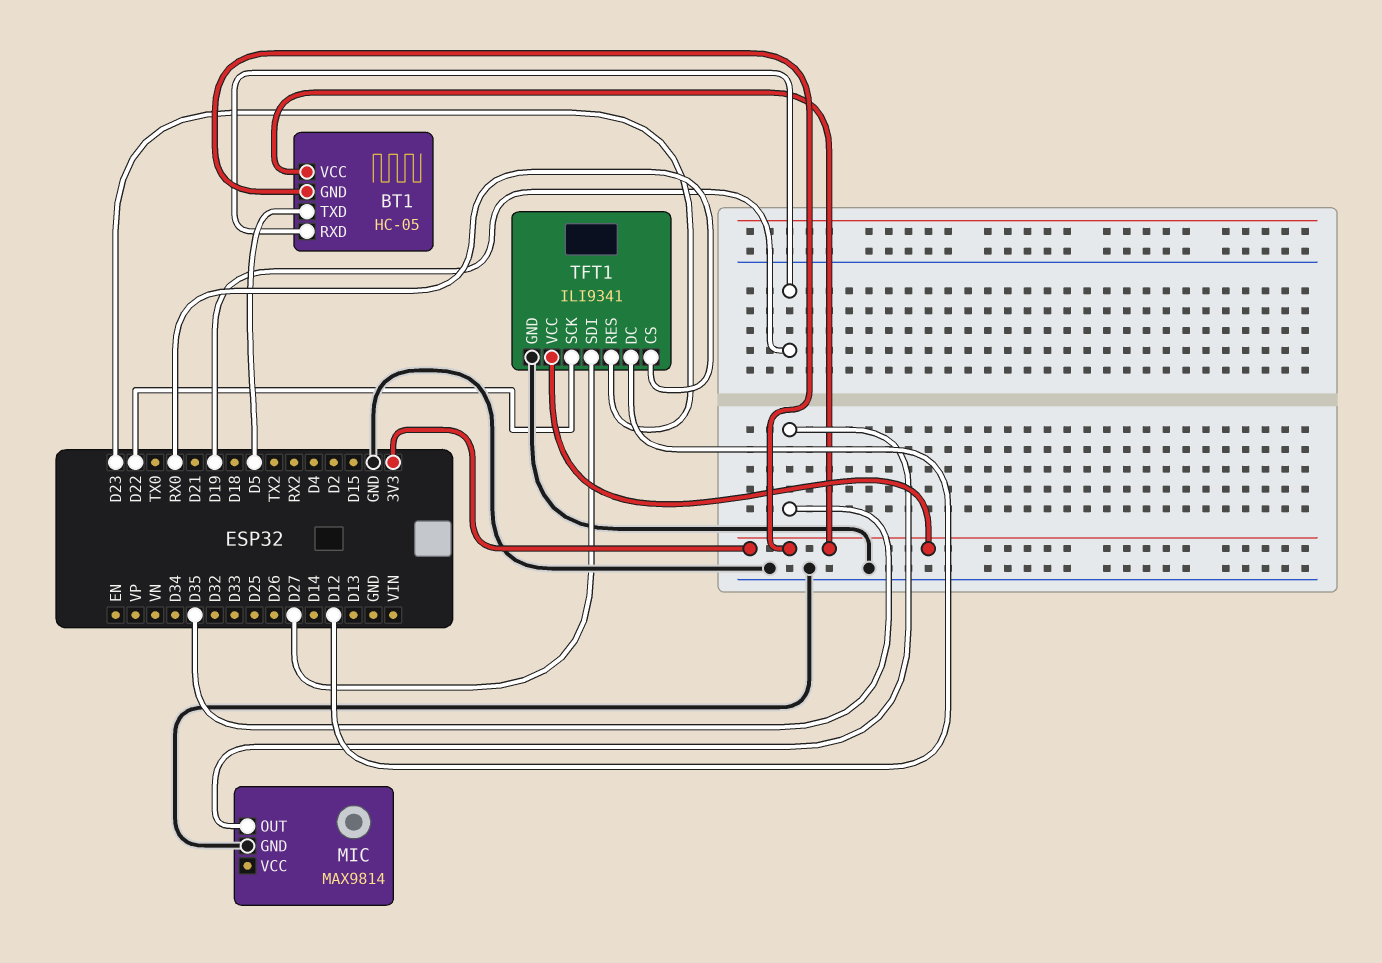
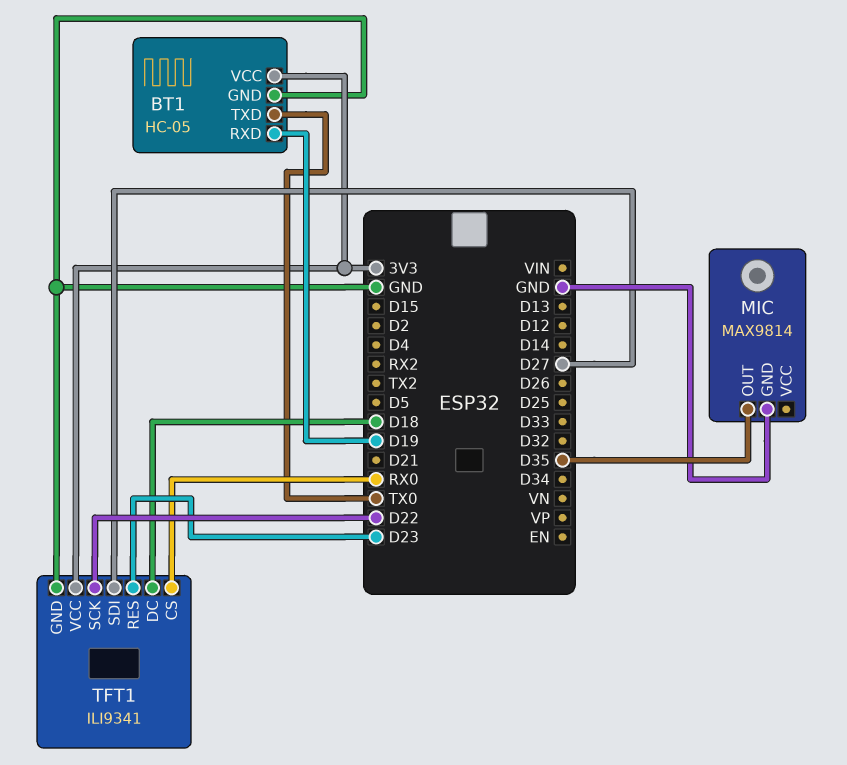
BT1 pin GND: 3V3 -> GND
BT1 pin TXD: D5 -> TX0
TFT1 pin DC: D12 -> D18

